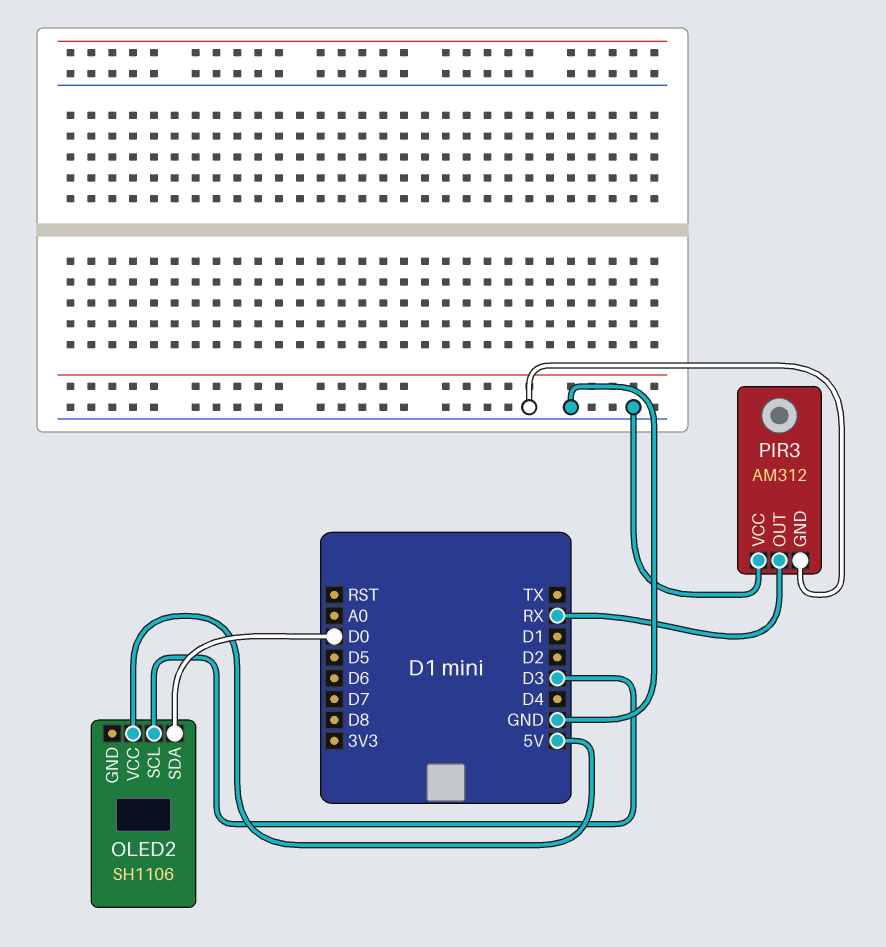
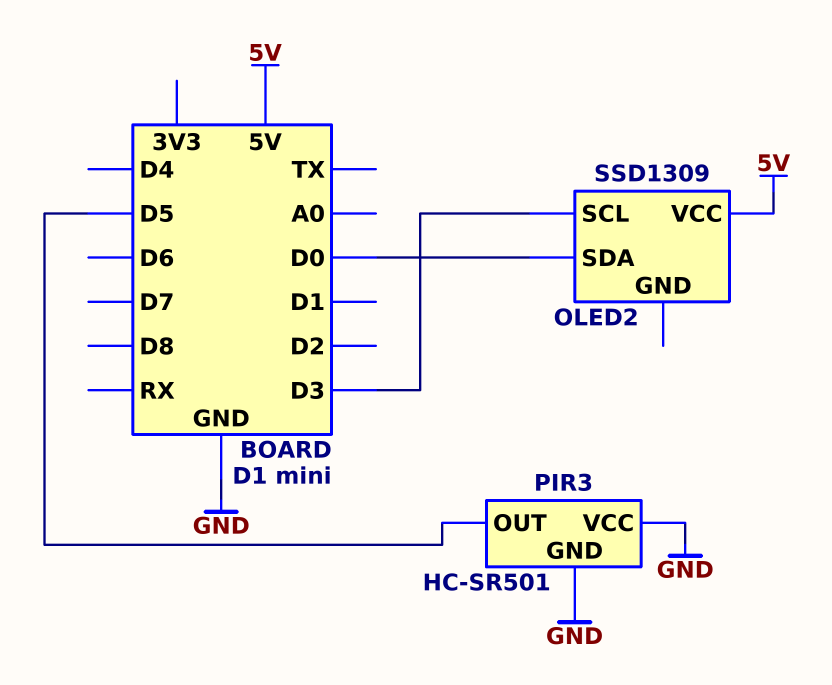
OLED2: SH1106 -> SSD1309
PIR3: AM312 -> HC-SR501
PIR3 pin OUT: RX -> D5

